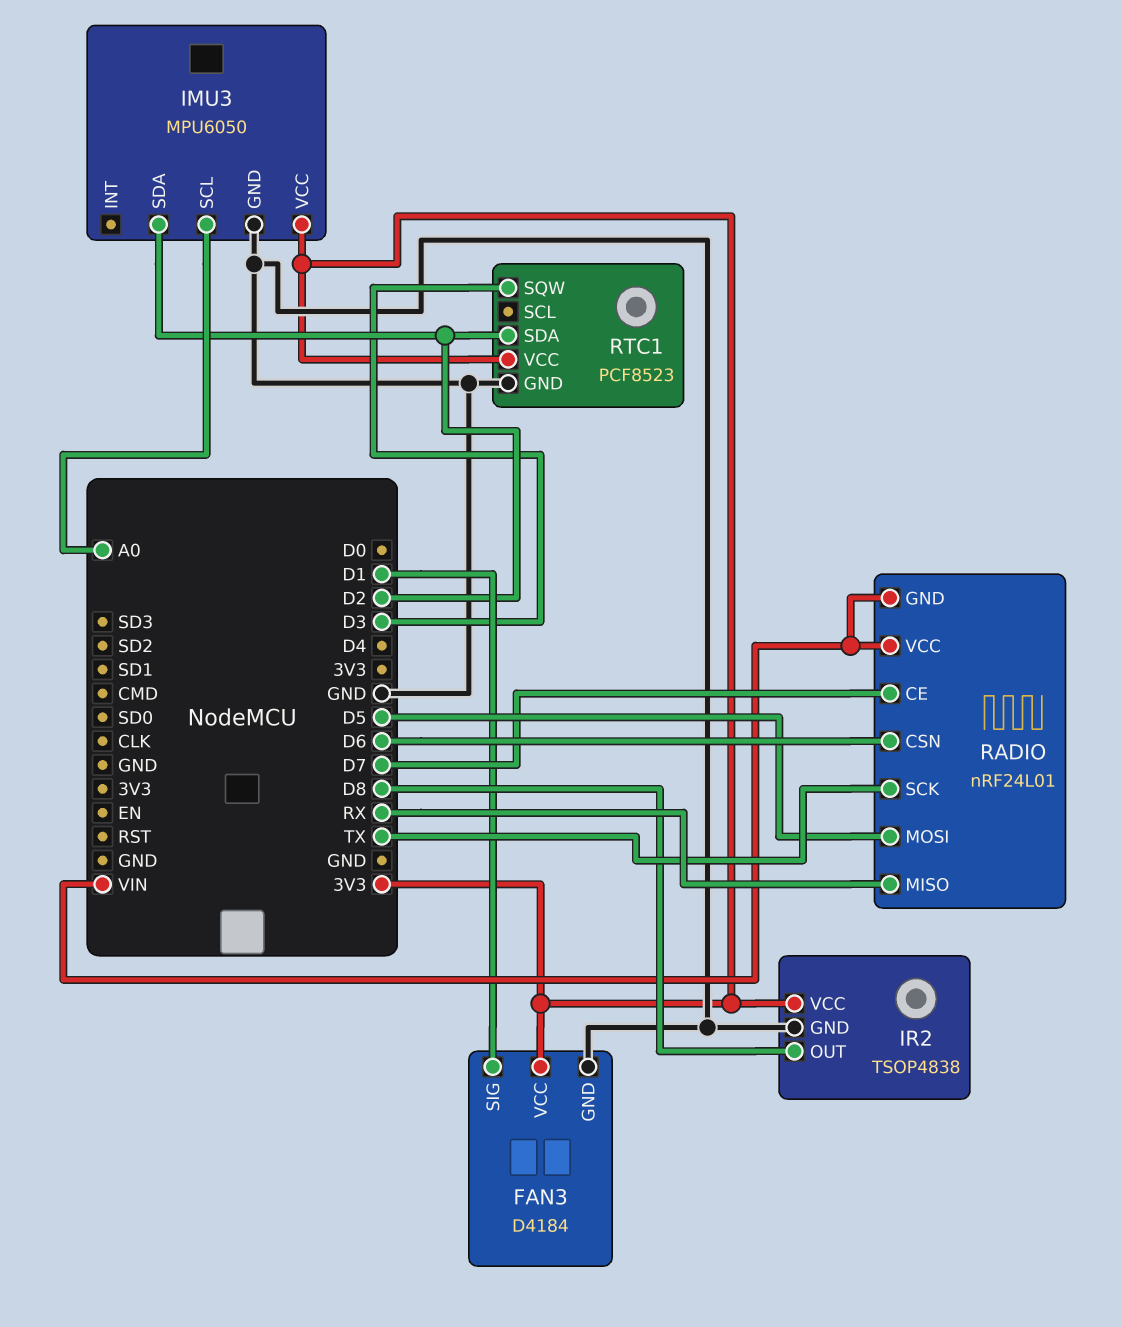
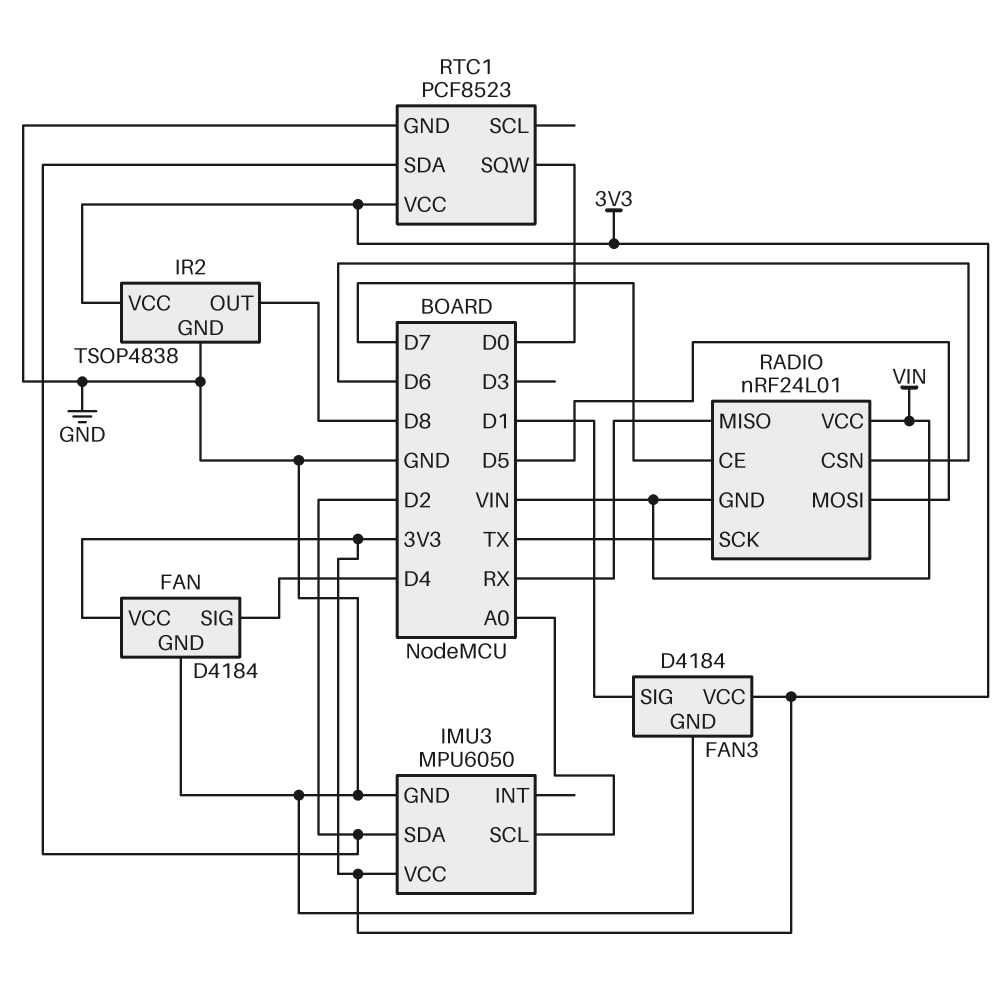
FAN: none -> D4184
FAN pin GND: none -> GND
FAN pin SIG: none -> D4
FAN pin VCC: none -> 3V3
RTC1 pin SQW: D3 -> D0

